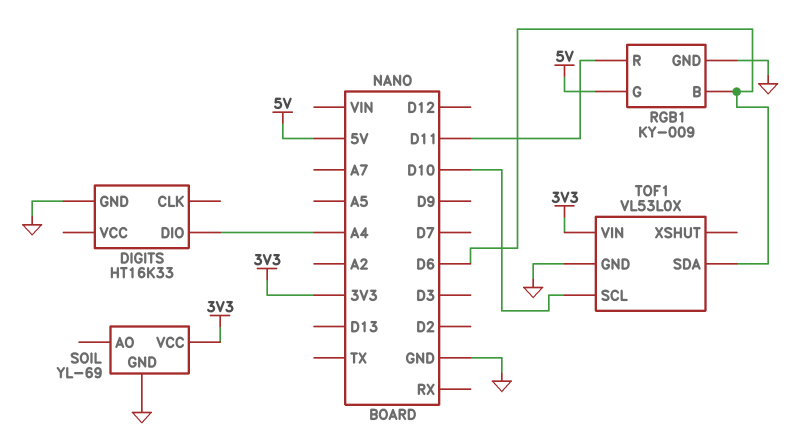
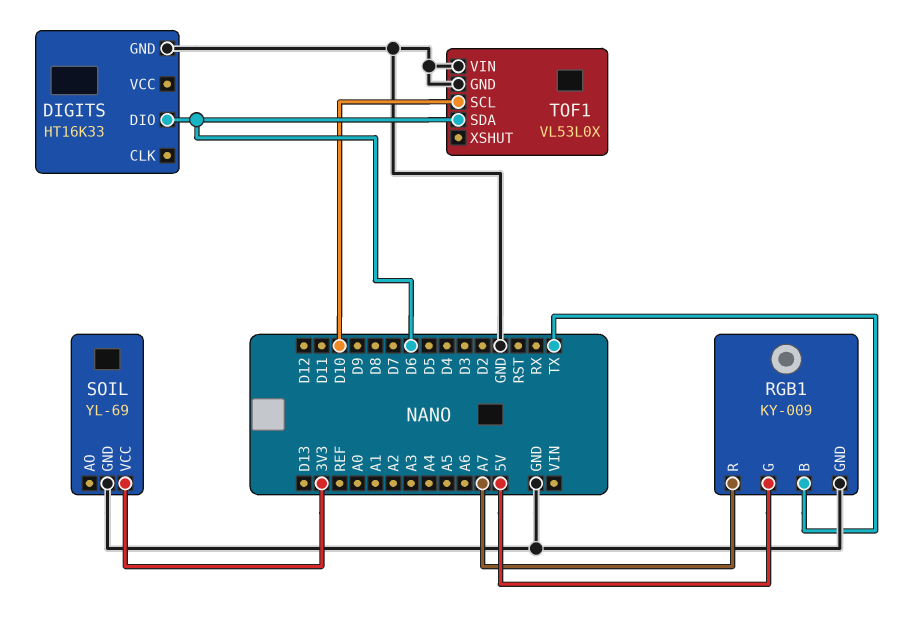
DIGITS pin DIO: A4 -> D6
RGB1 pin B: D6 -> TX
RGB1 pin R: D11 -> A7
TOF1 pin VIN: 3V3 -> GND

